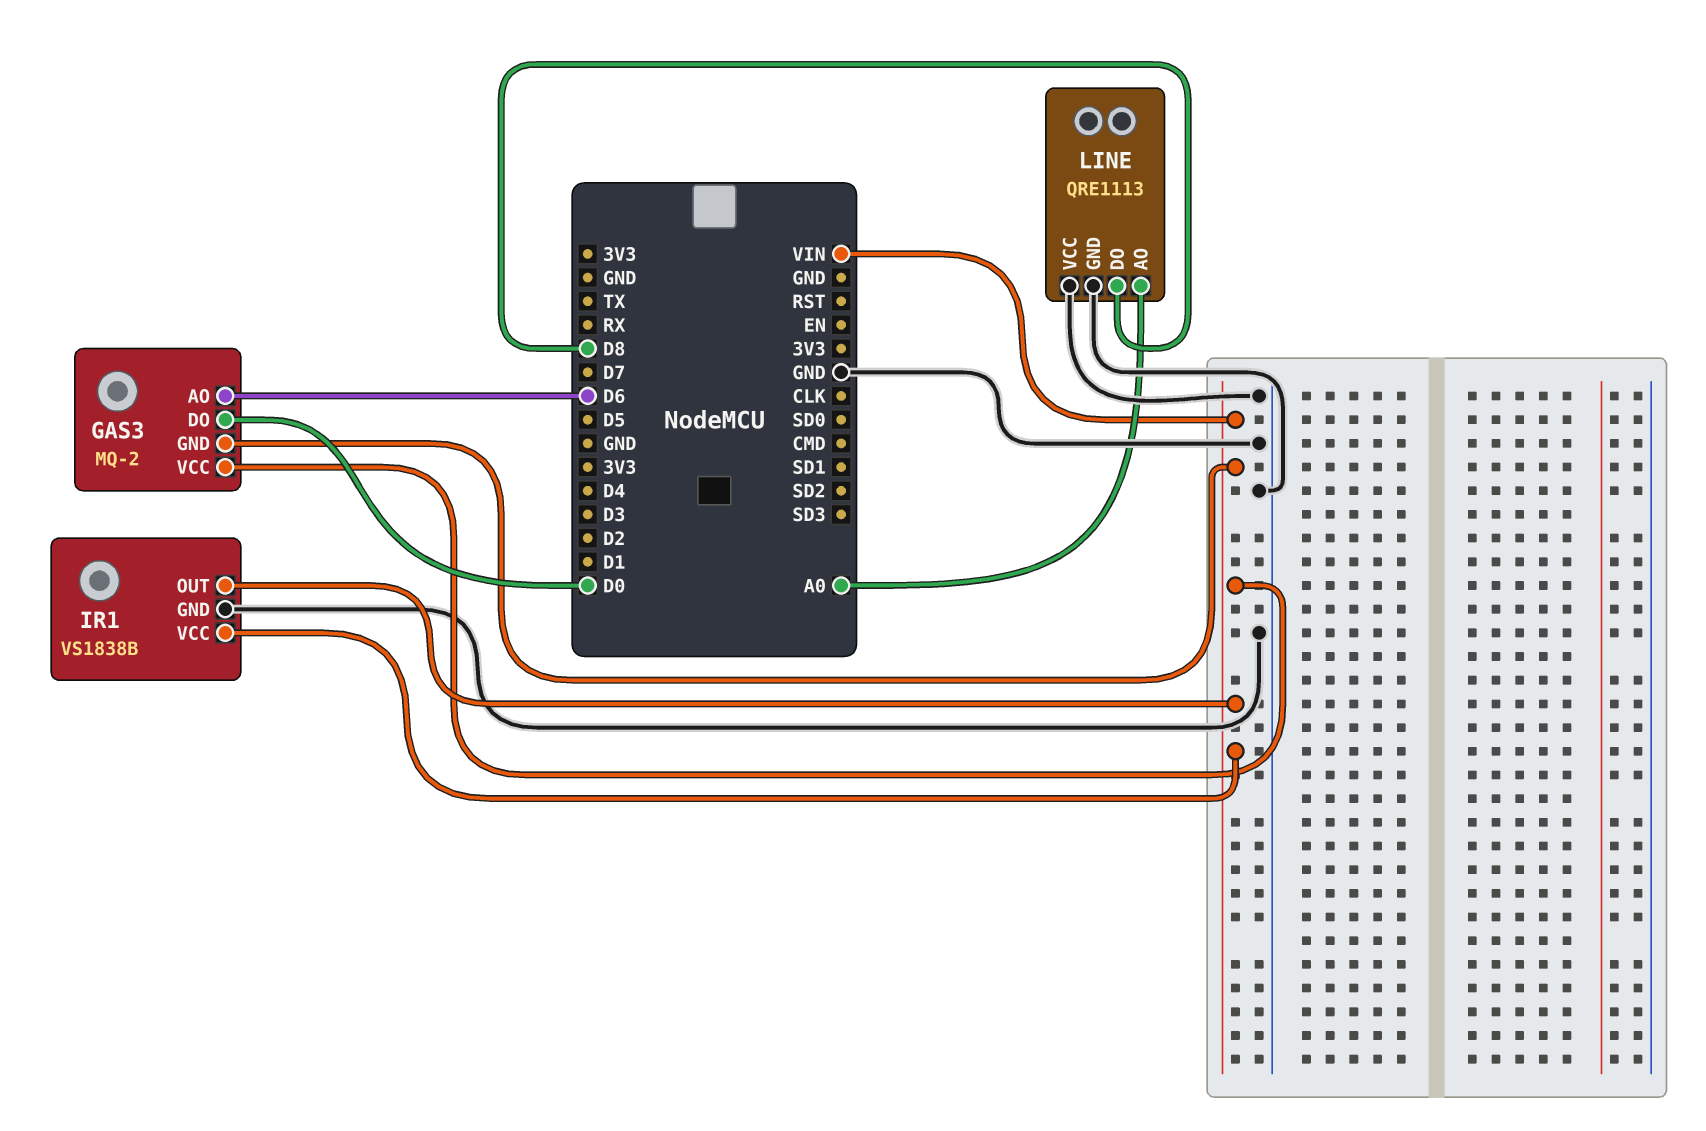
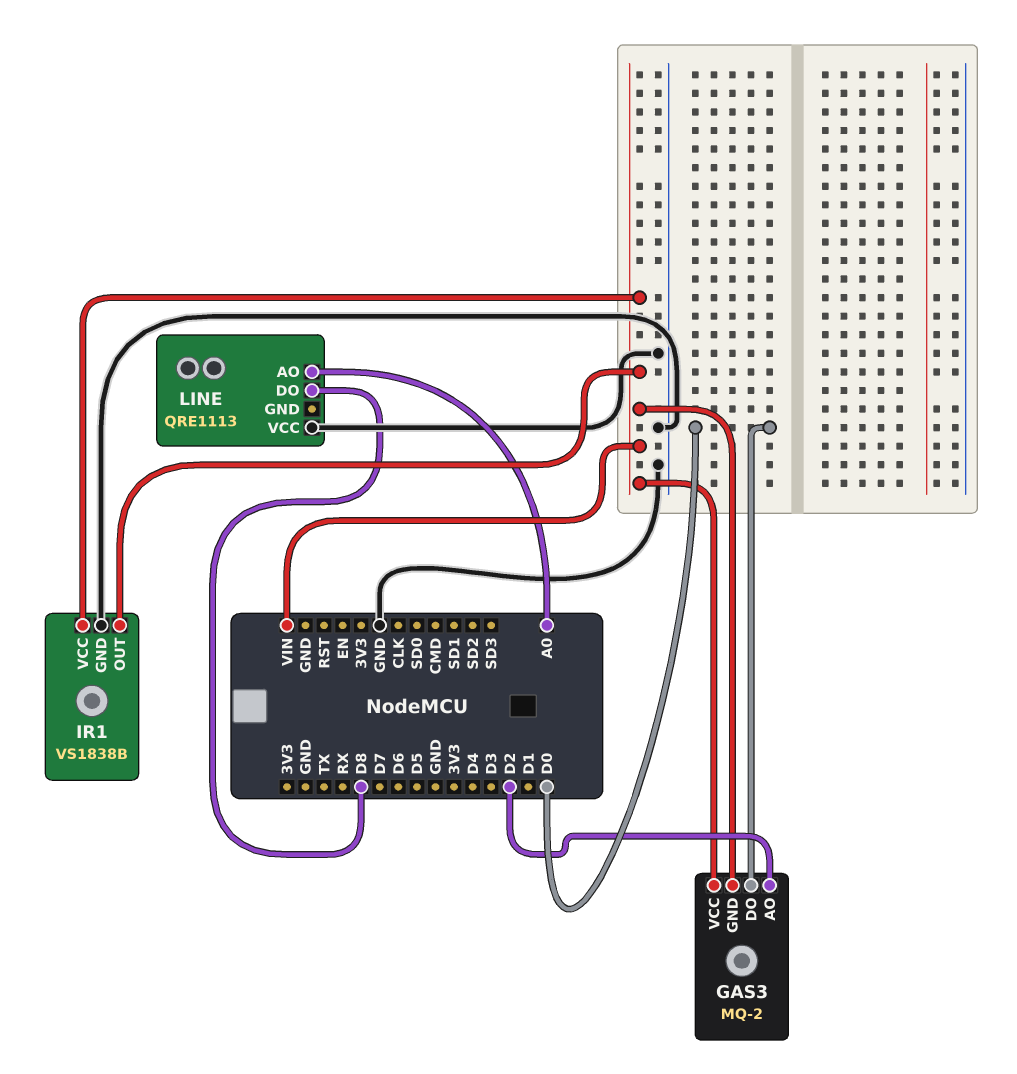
GAS3 pin AO: D6 -> D2
LINE pin GND: GND -> none

